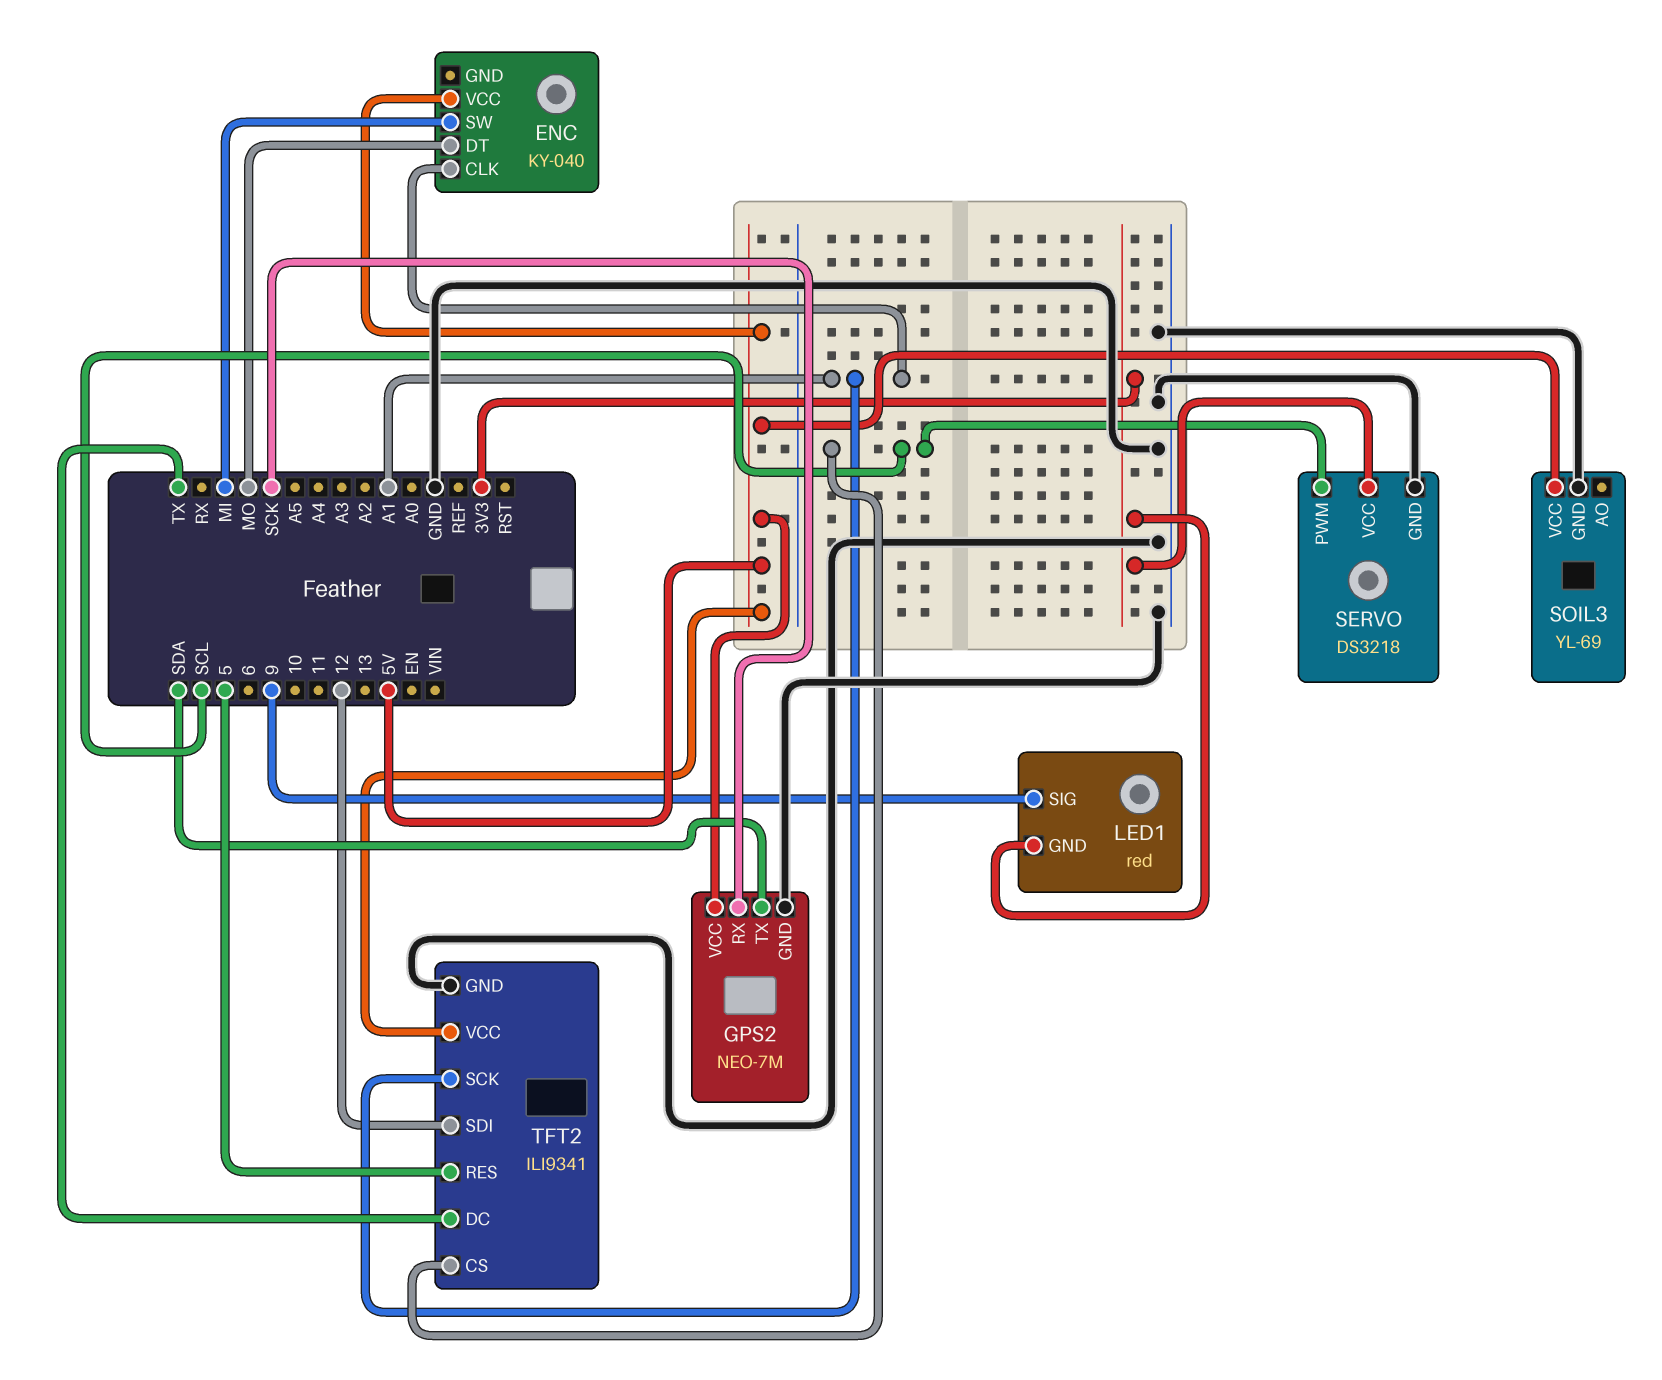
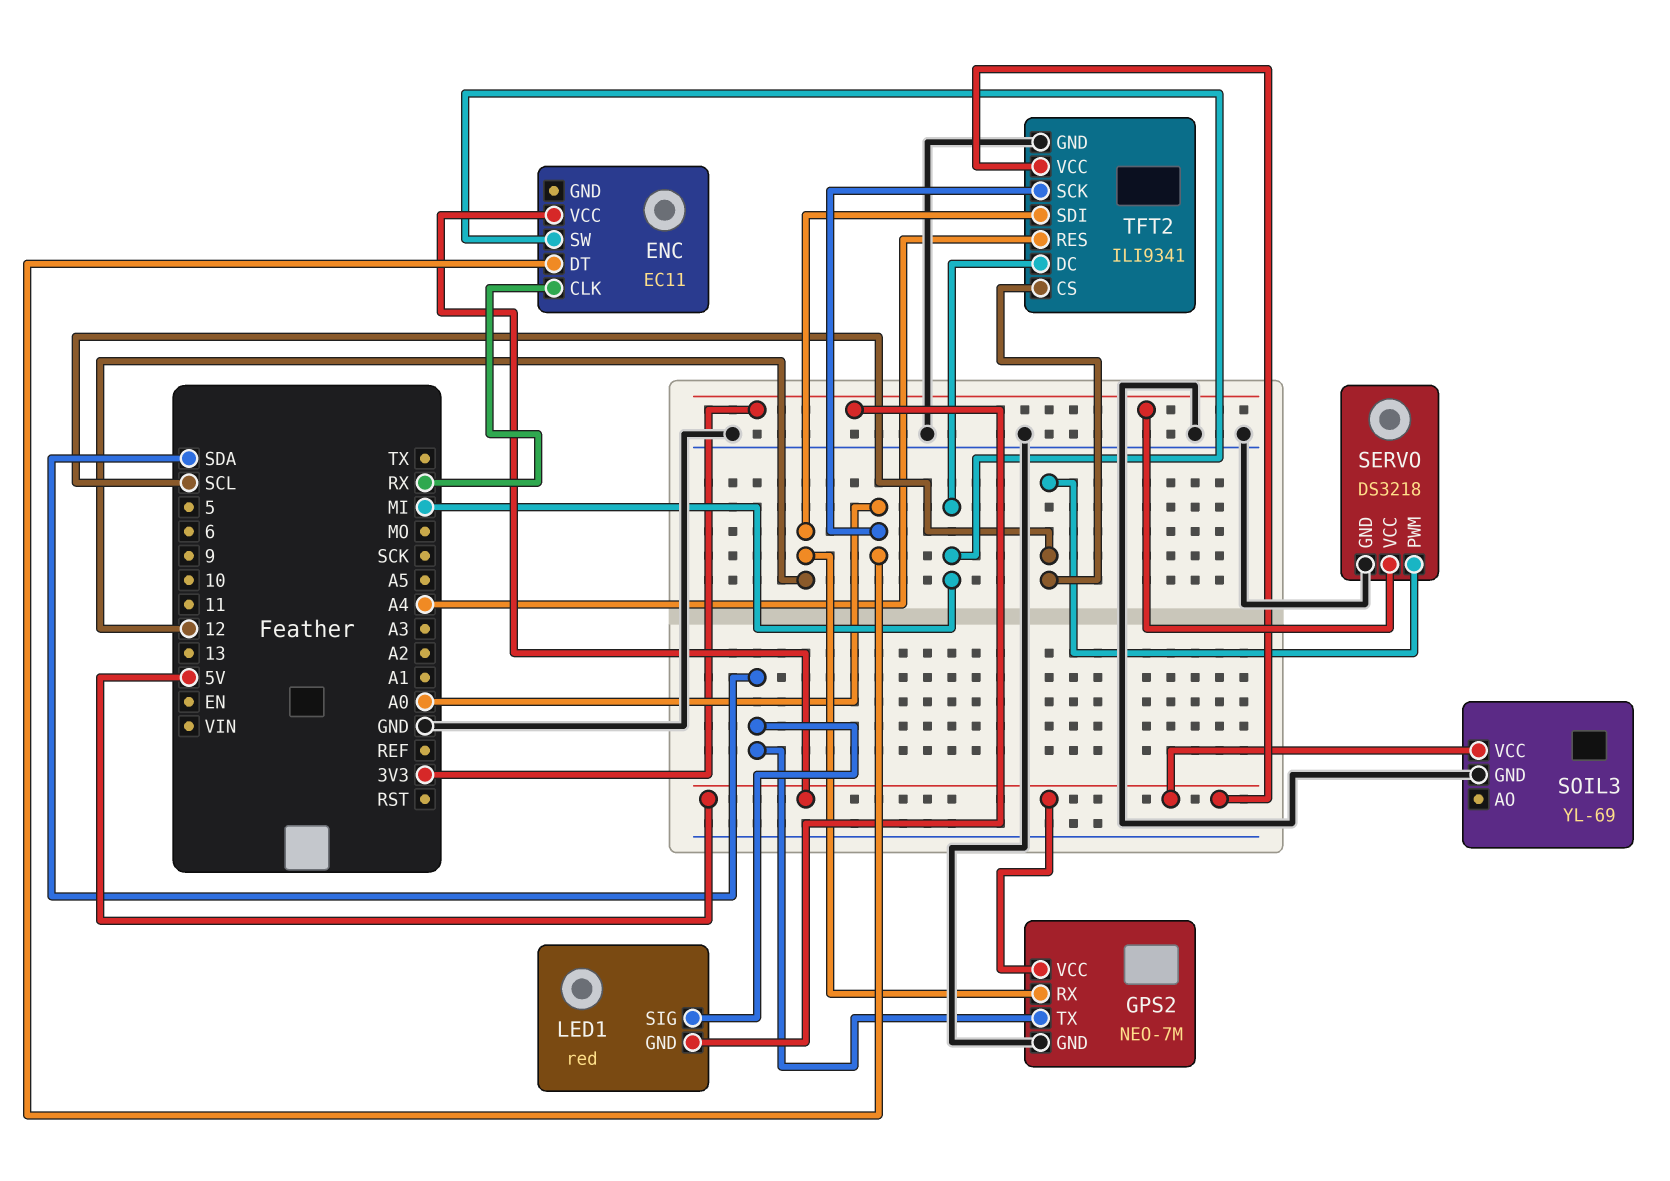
ENC: KY-040 -> EC11
ENC pin CLK: A1 -> RX
ENC pin DT: MO -> A0
GPS2 pin RX: SCK -> 12
LED1 pin SIG: 9 -> SDA
TFT2 pin DC: TX -> MI
TFT2 pin RES: 5 -> A4
TFT2 pin SCK: A1 -> A0

